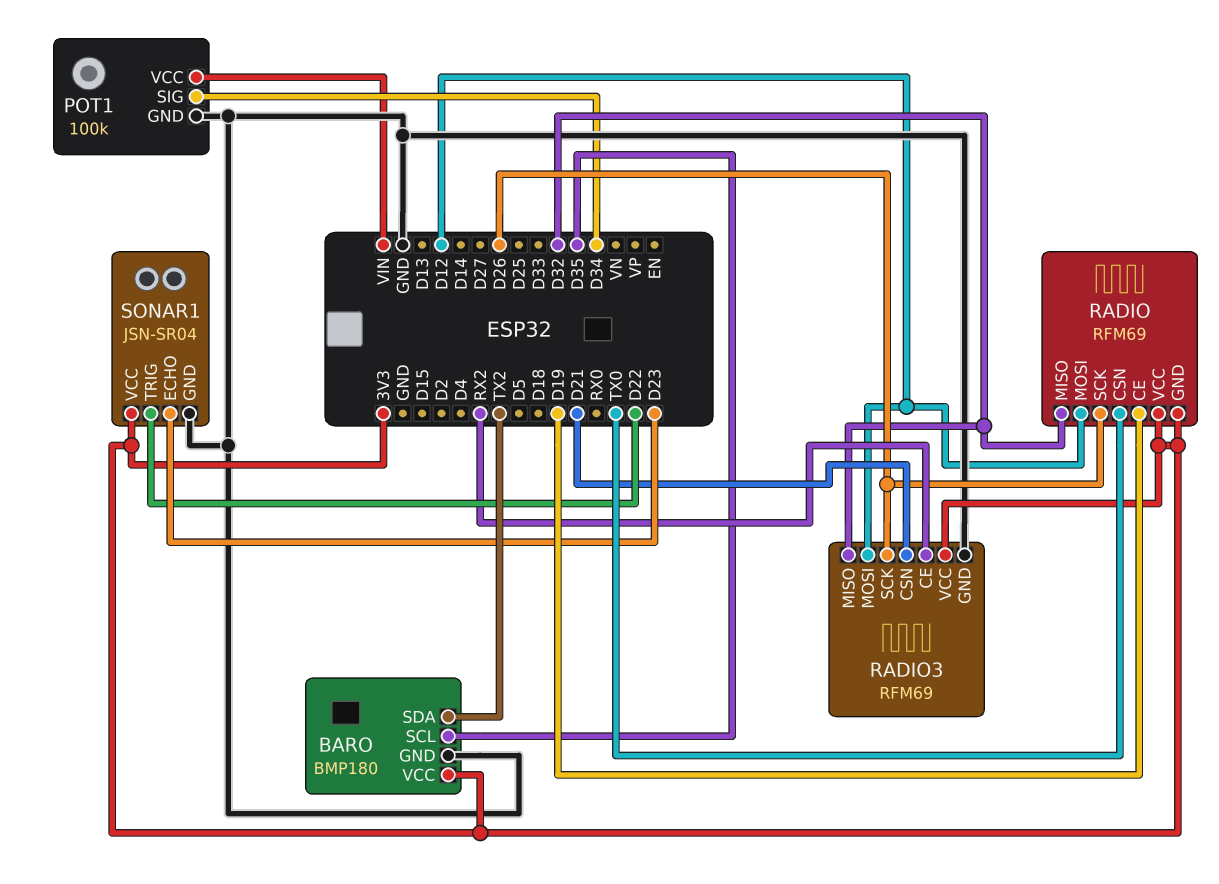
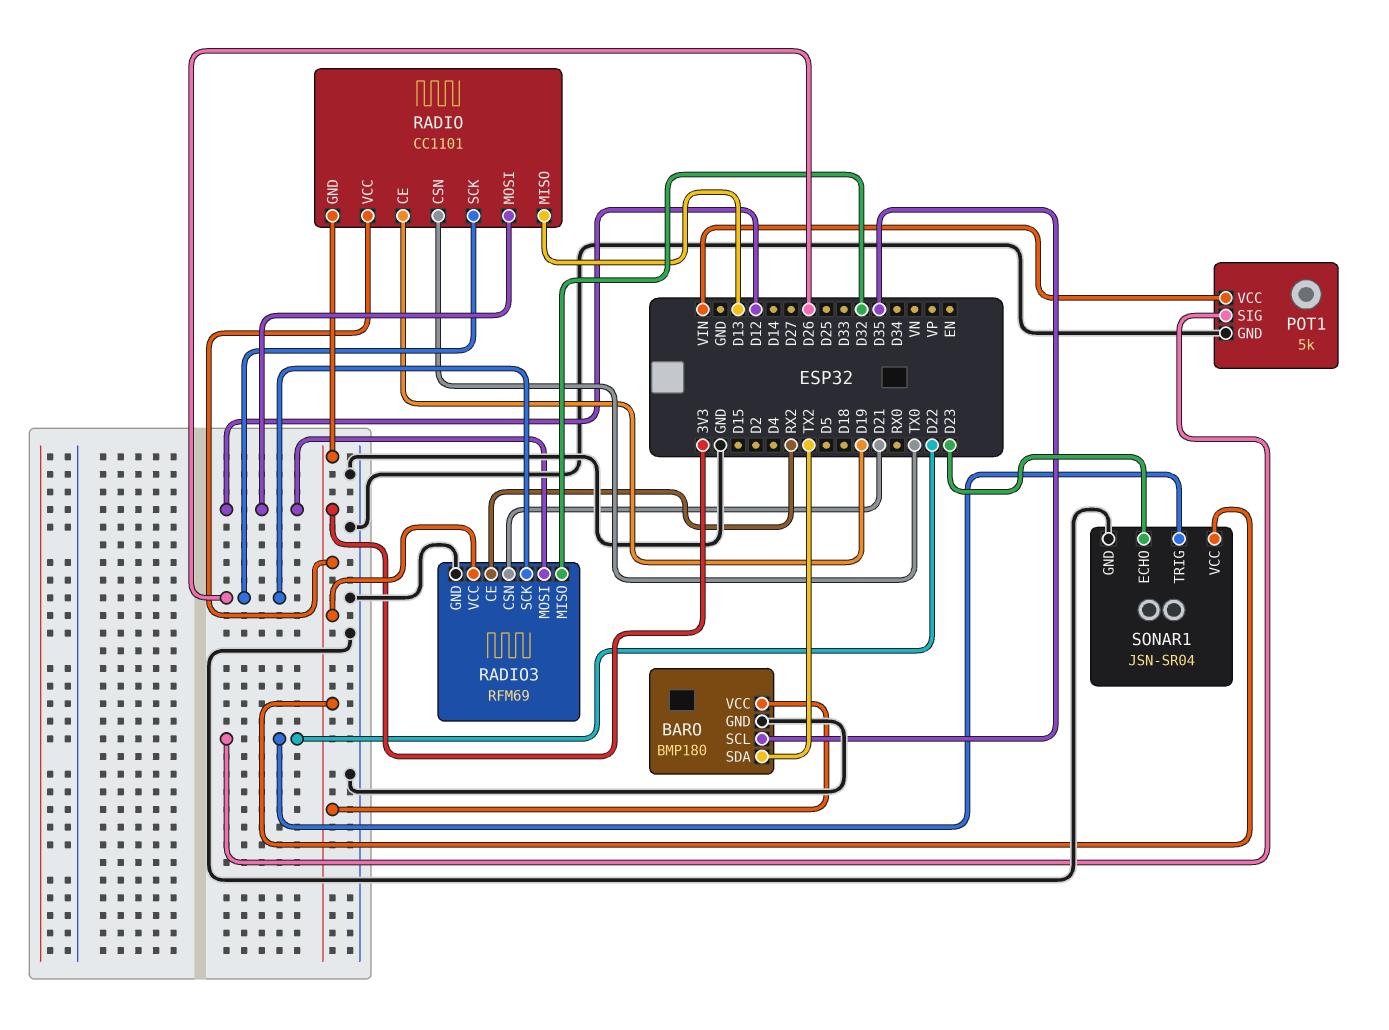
POT1: 100k -> 5k
POT1 pin SIG: D34 -> D22
RADIO: RFM69 -> CC1101
RADIO pin MISO: D32 -> D13

